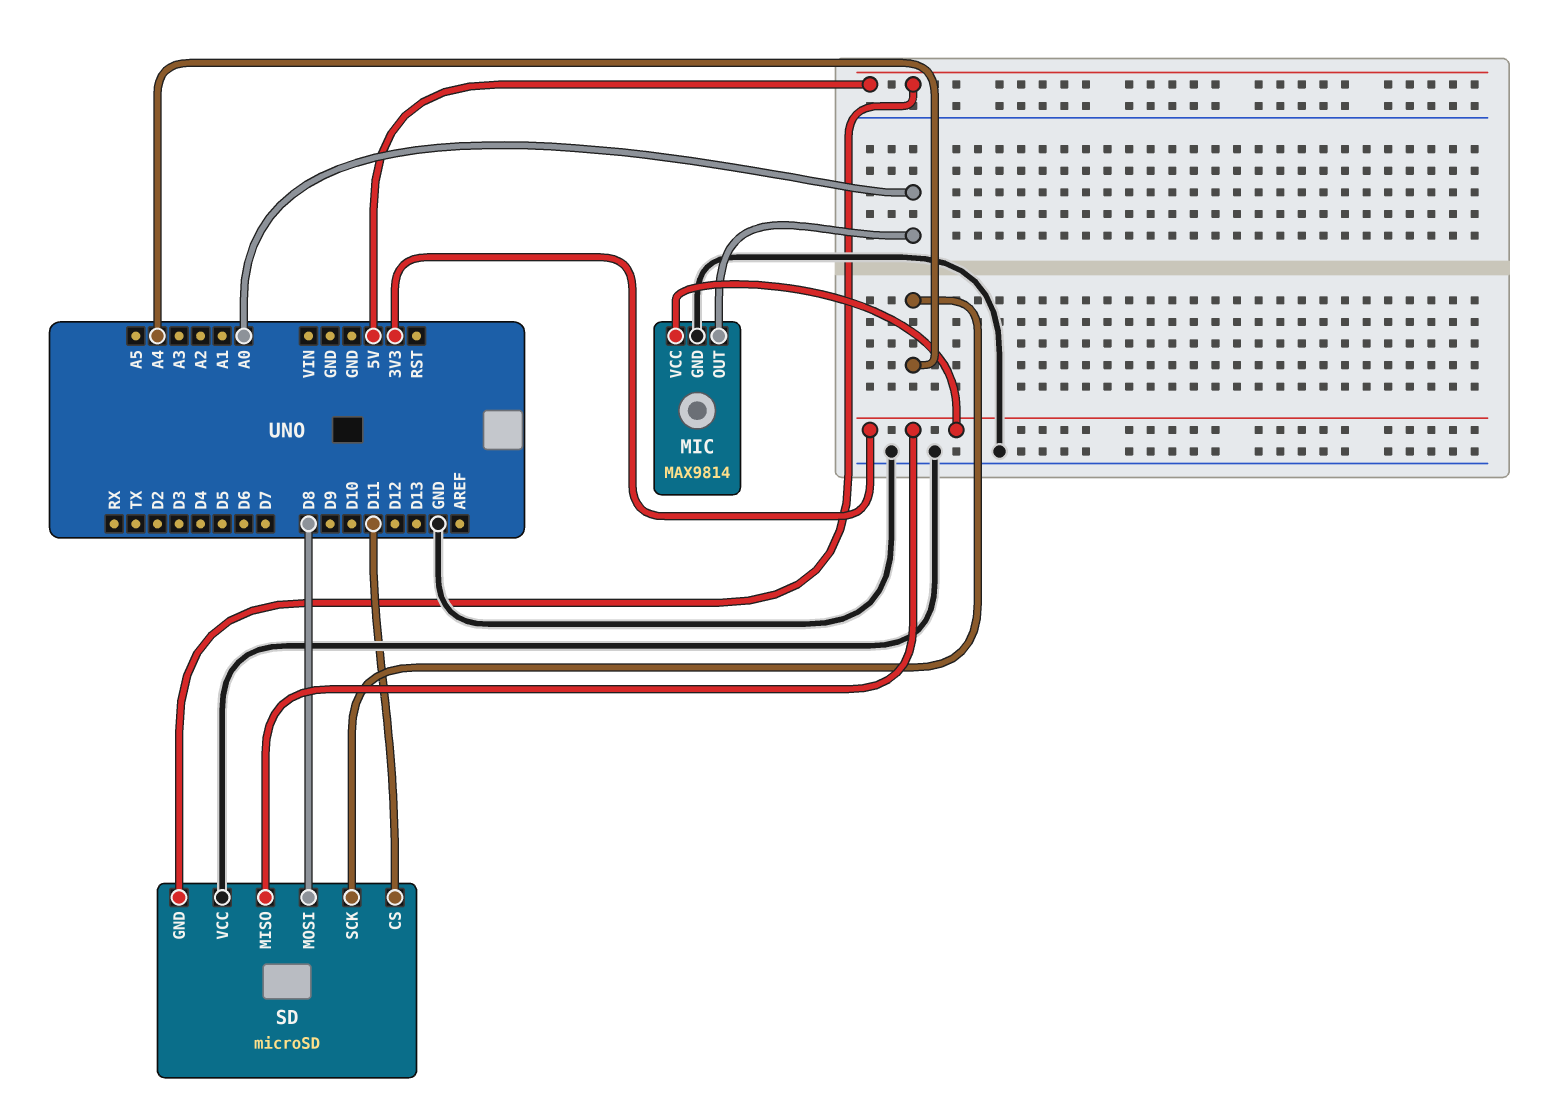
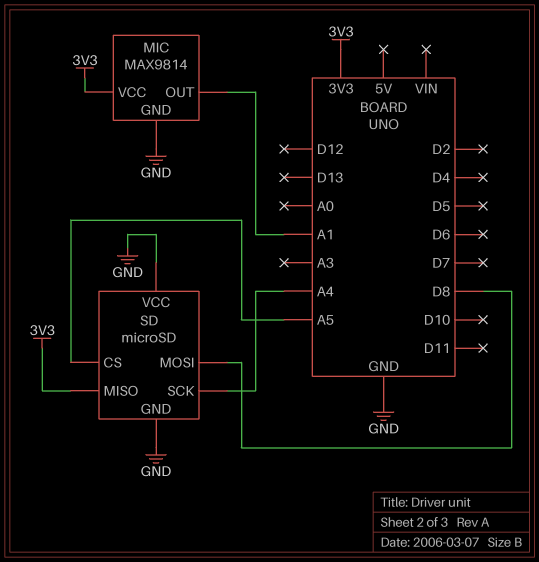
MIC pin OUT: A0 -> A1
SD pin CS: D11 -> A5
SD pin GND: 5V -> GND

